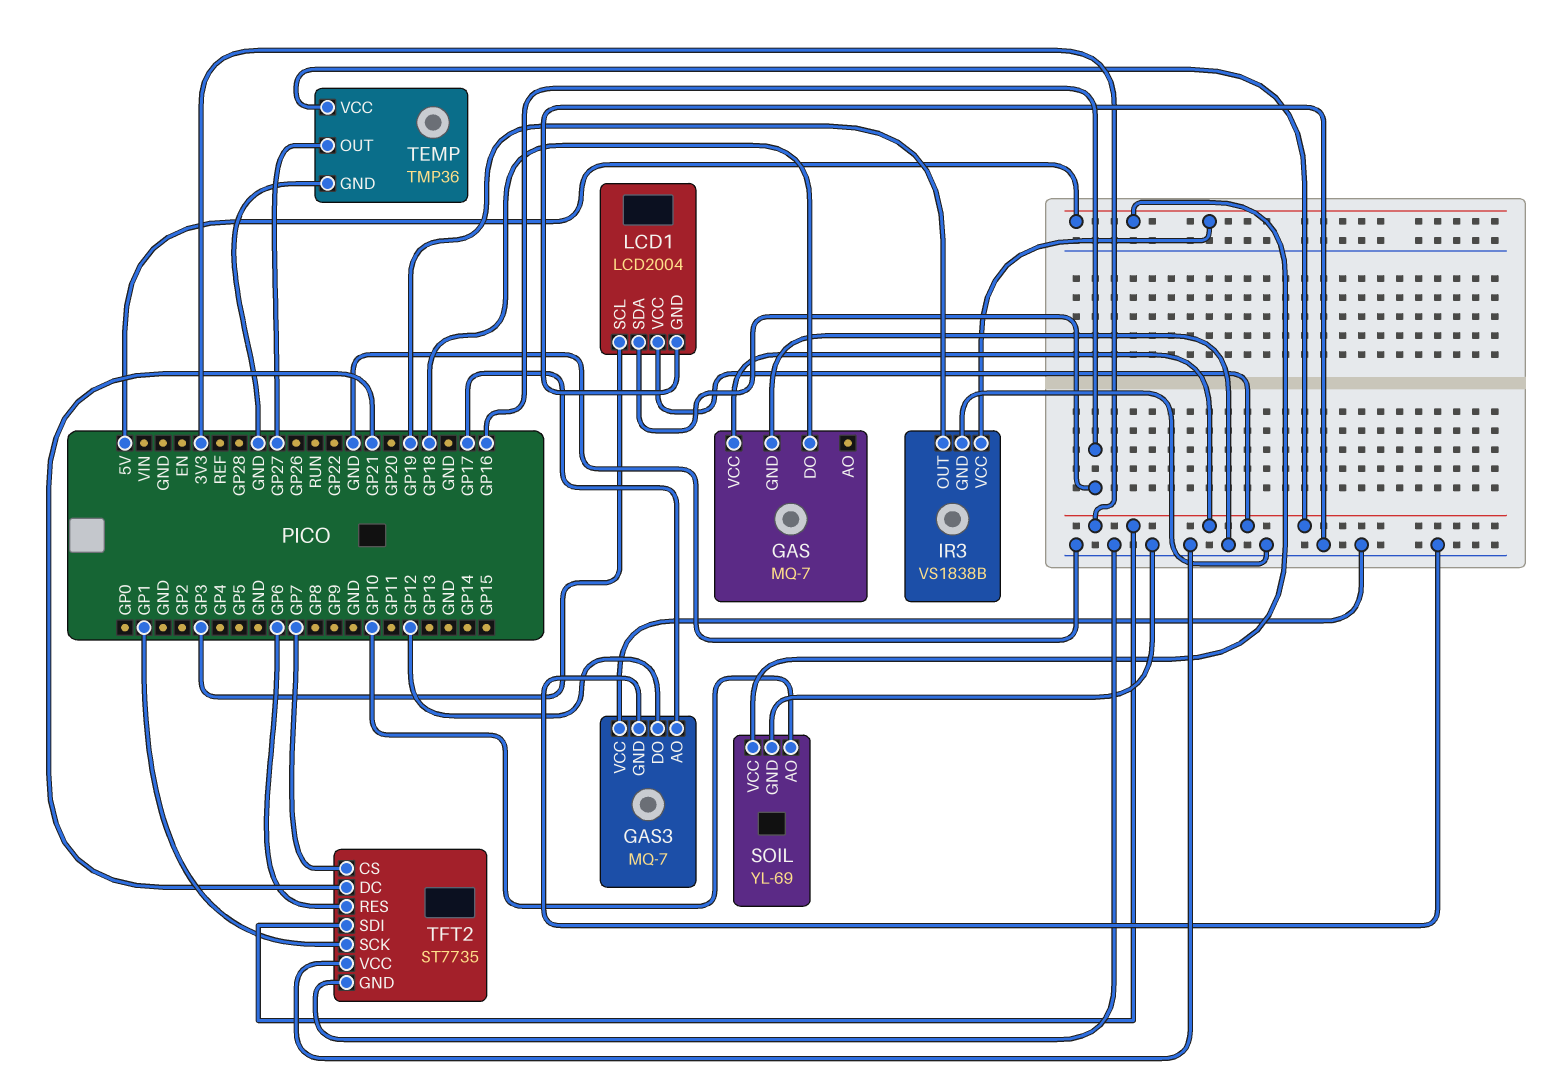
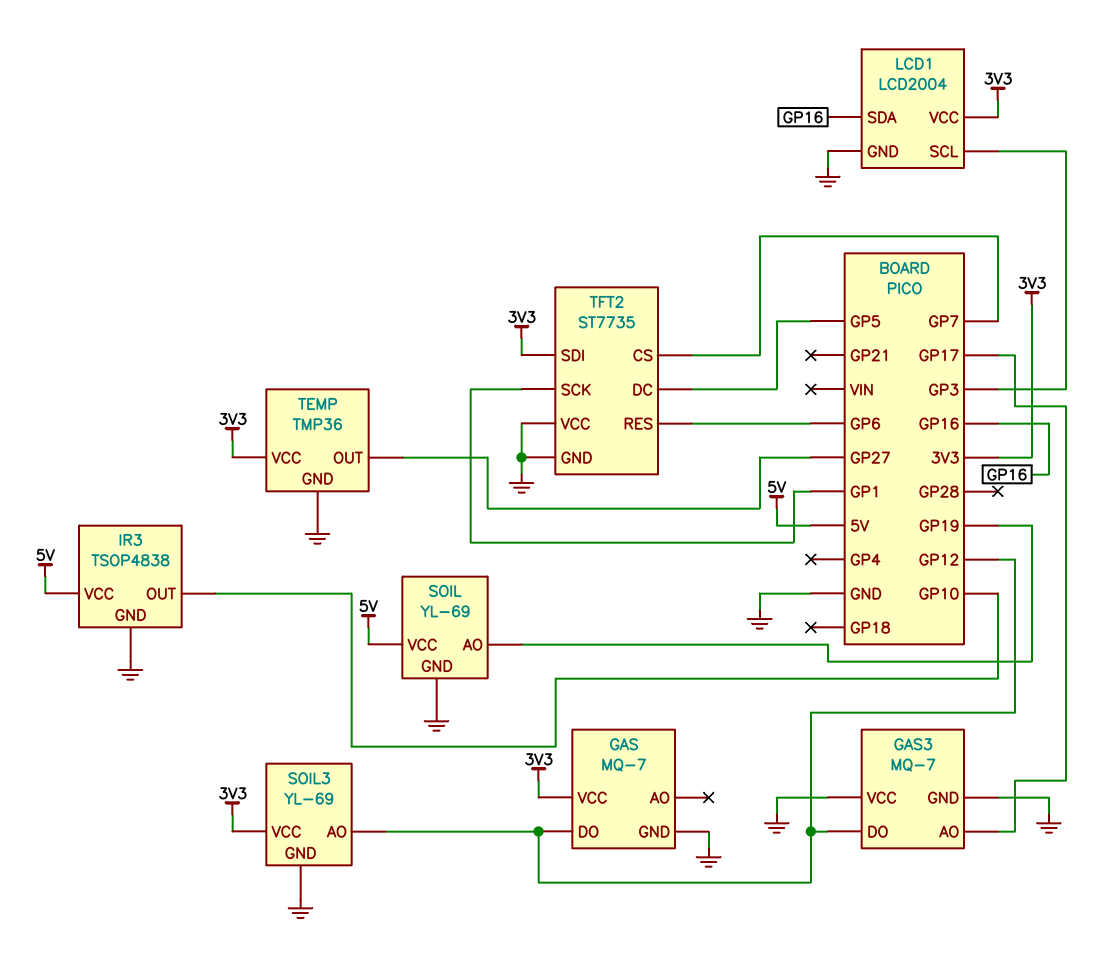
GAS pin DO: GP18 -> GP12
IR3: VS1838B -> TSOP4838
IR3 pin OUT: GP19 -> GP10
SOIL pin AO: GP10 -> GP19
SOIL3: none -> YL-69
SOIL3 pin AO: none -> GP12
SOIL3 pin GND: none -> GND
SOIL3 pin VCC: none -> 3V3
TFT2 pin DC: GP21 -> GP5

